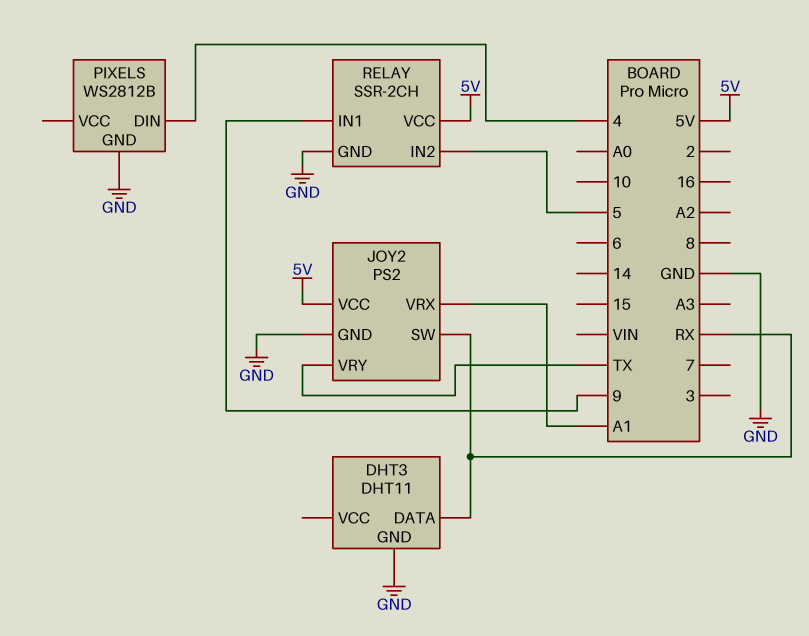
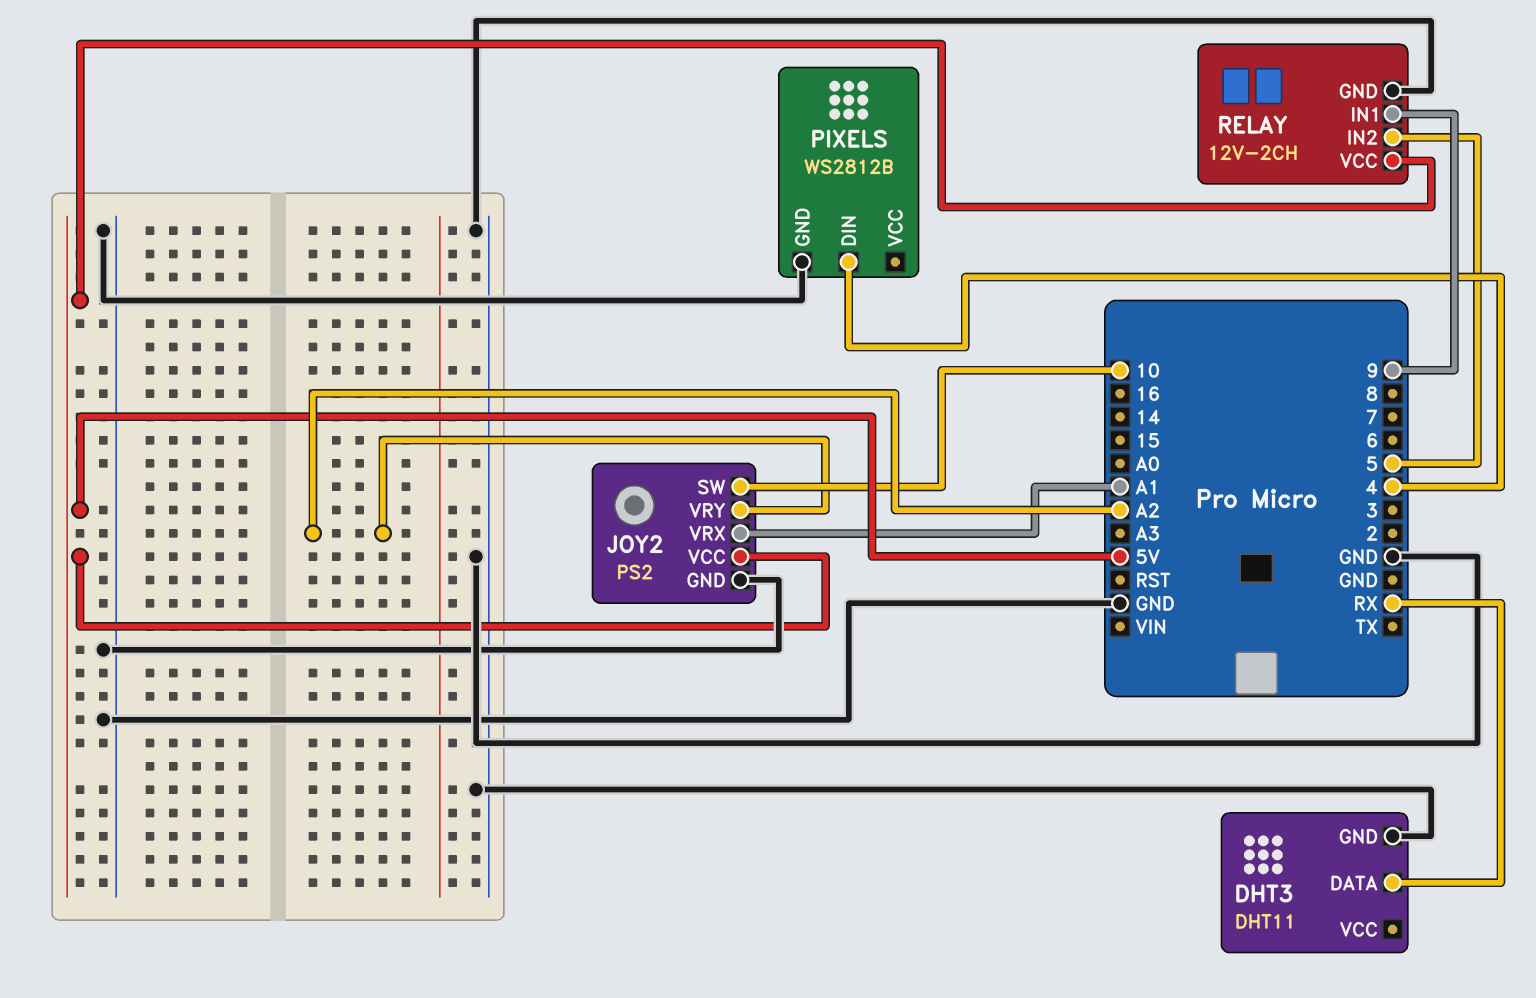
JOY2 pin SW: RX -> 10
JOY2 pin VRY: TX -> A2
RELAY: SSR-2CH -> 12V-2CH

